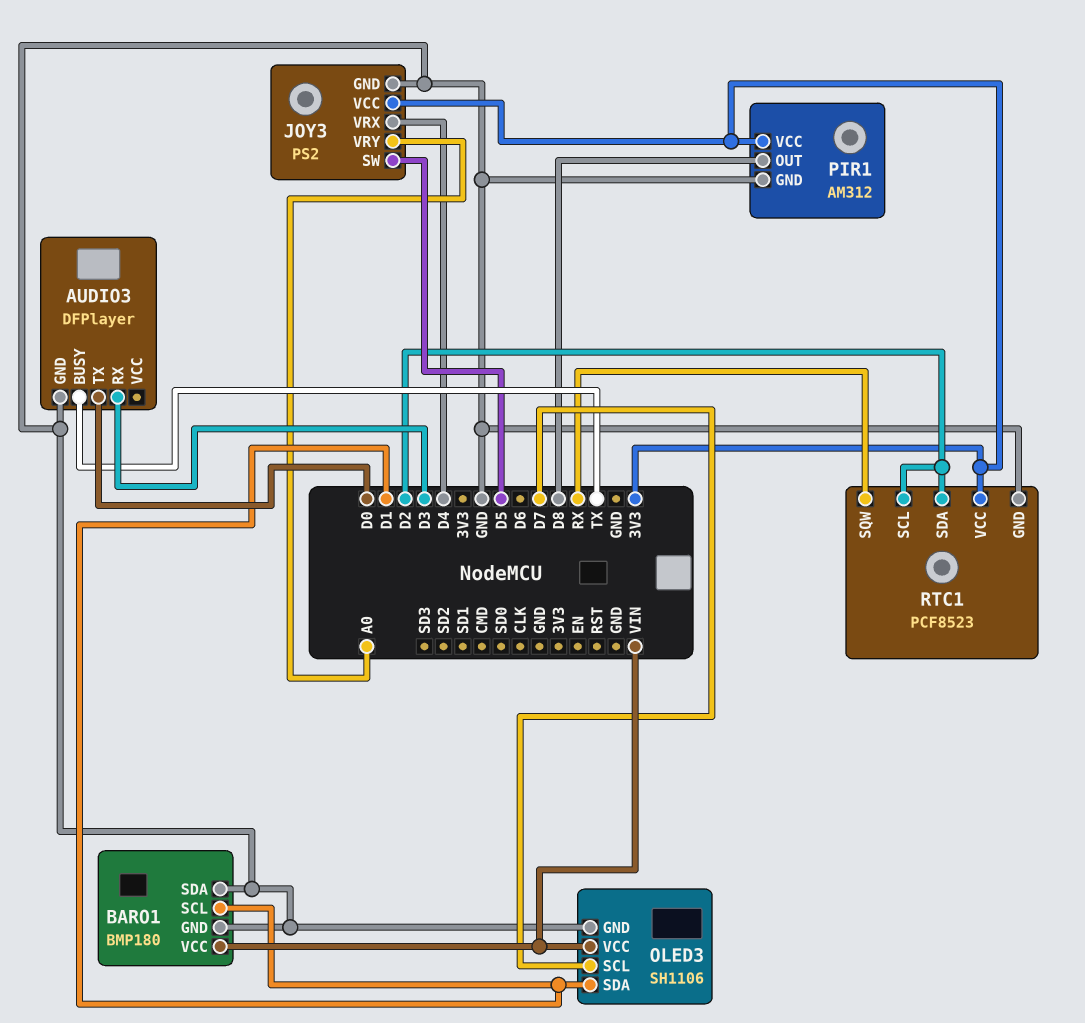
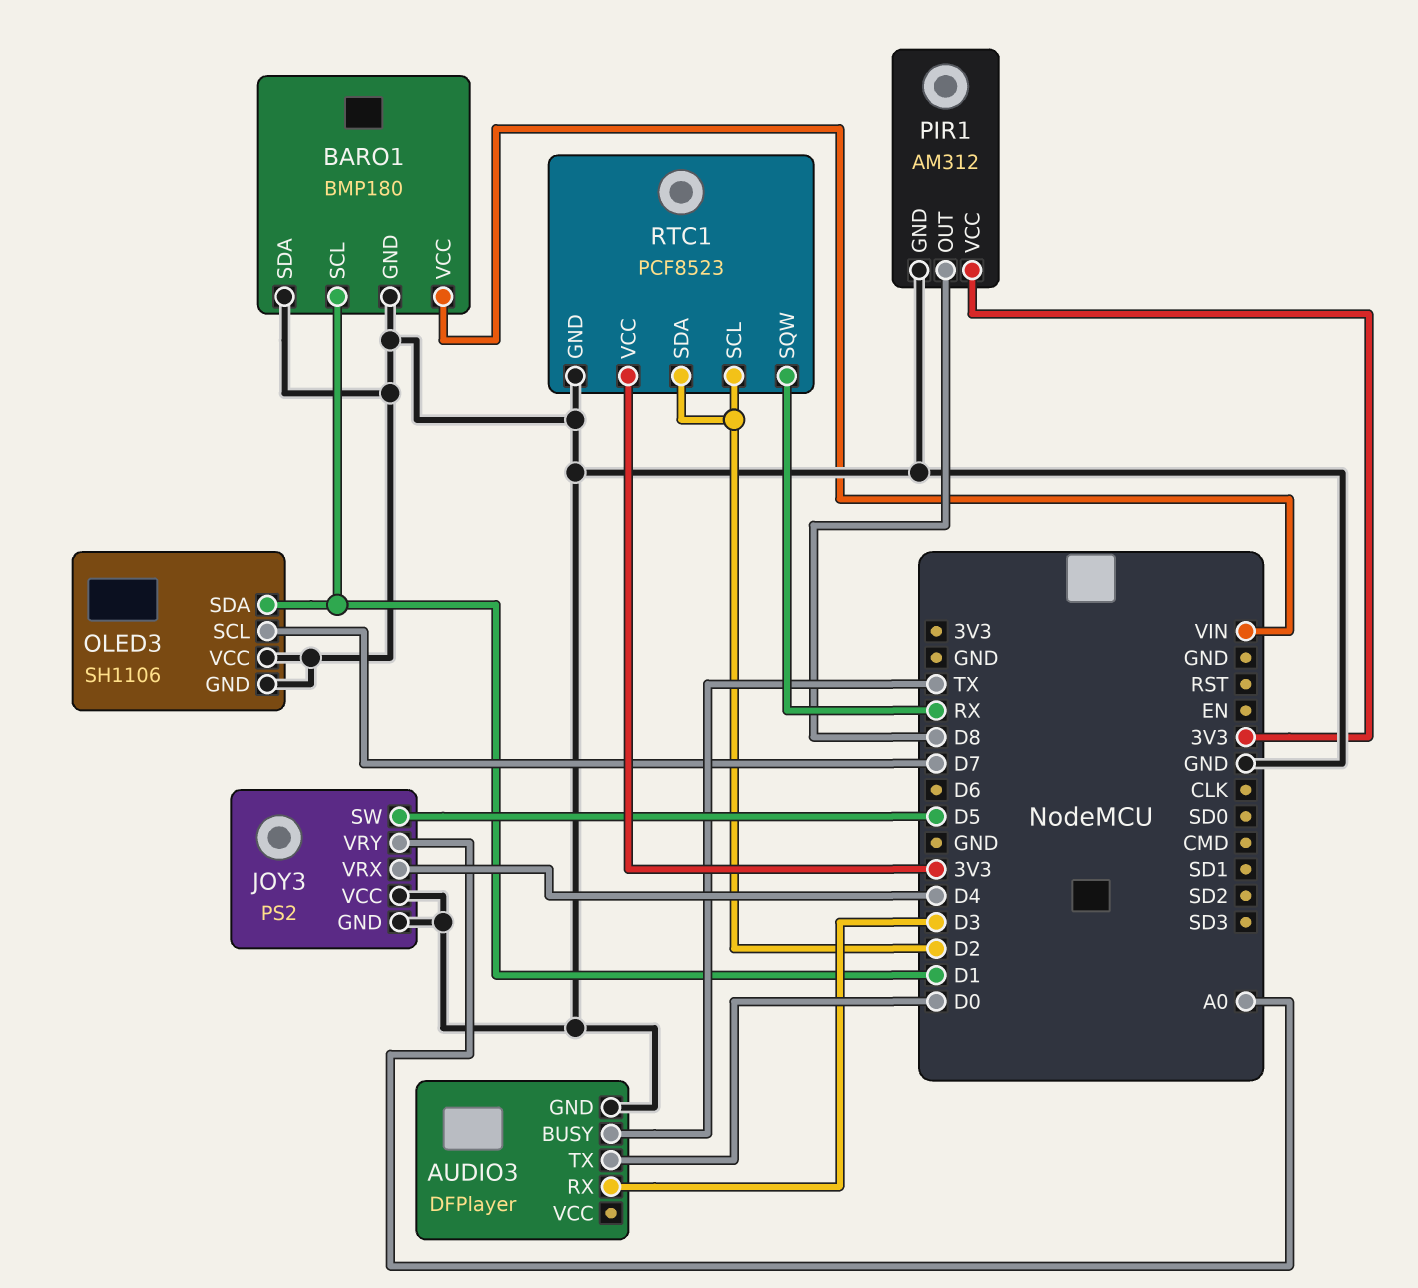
JOY3 pin VCC: 3V3 -> GND
OLED3 pin VCC: VIN -> GND

